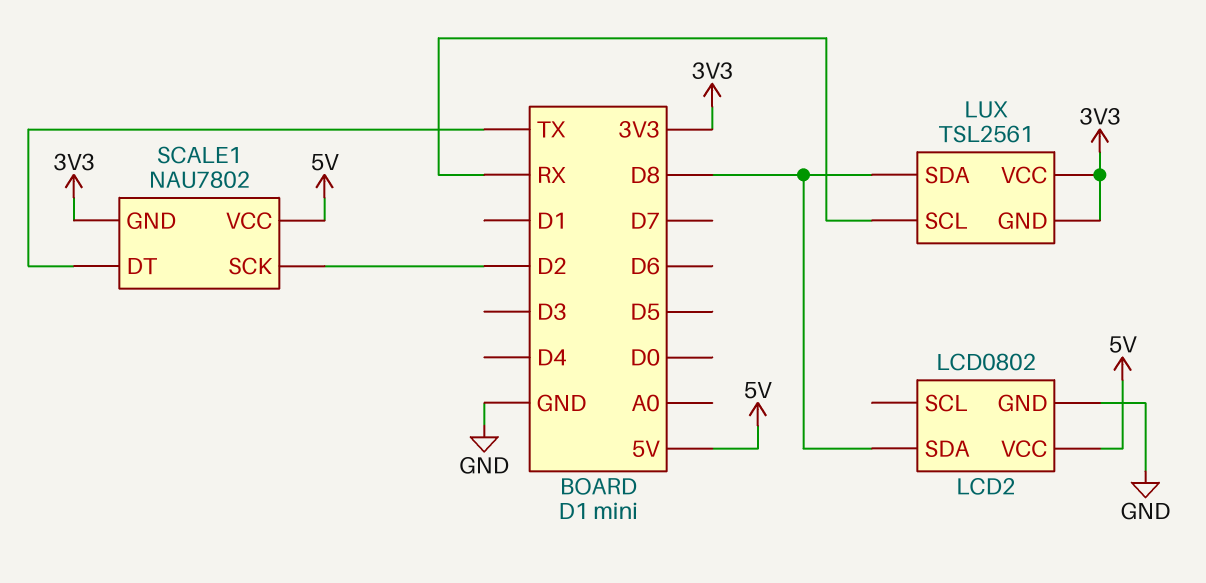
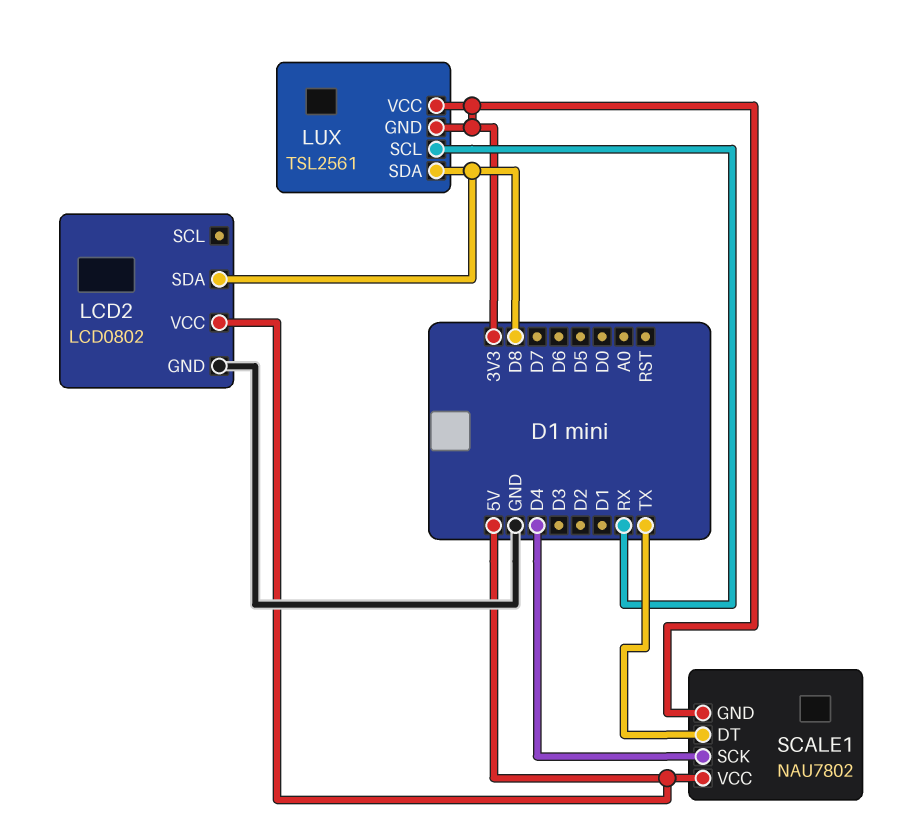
SCALE1 pin SCK: D2 -> D4

